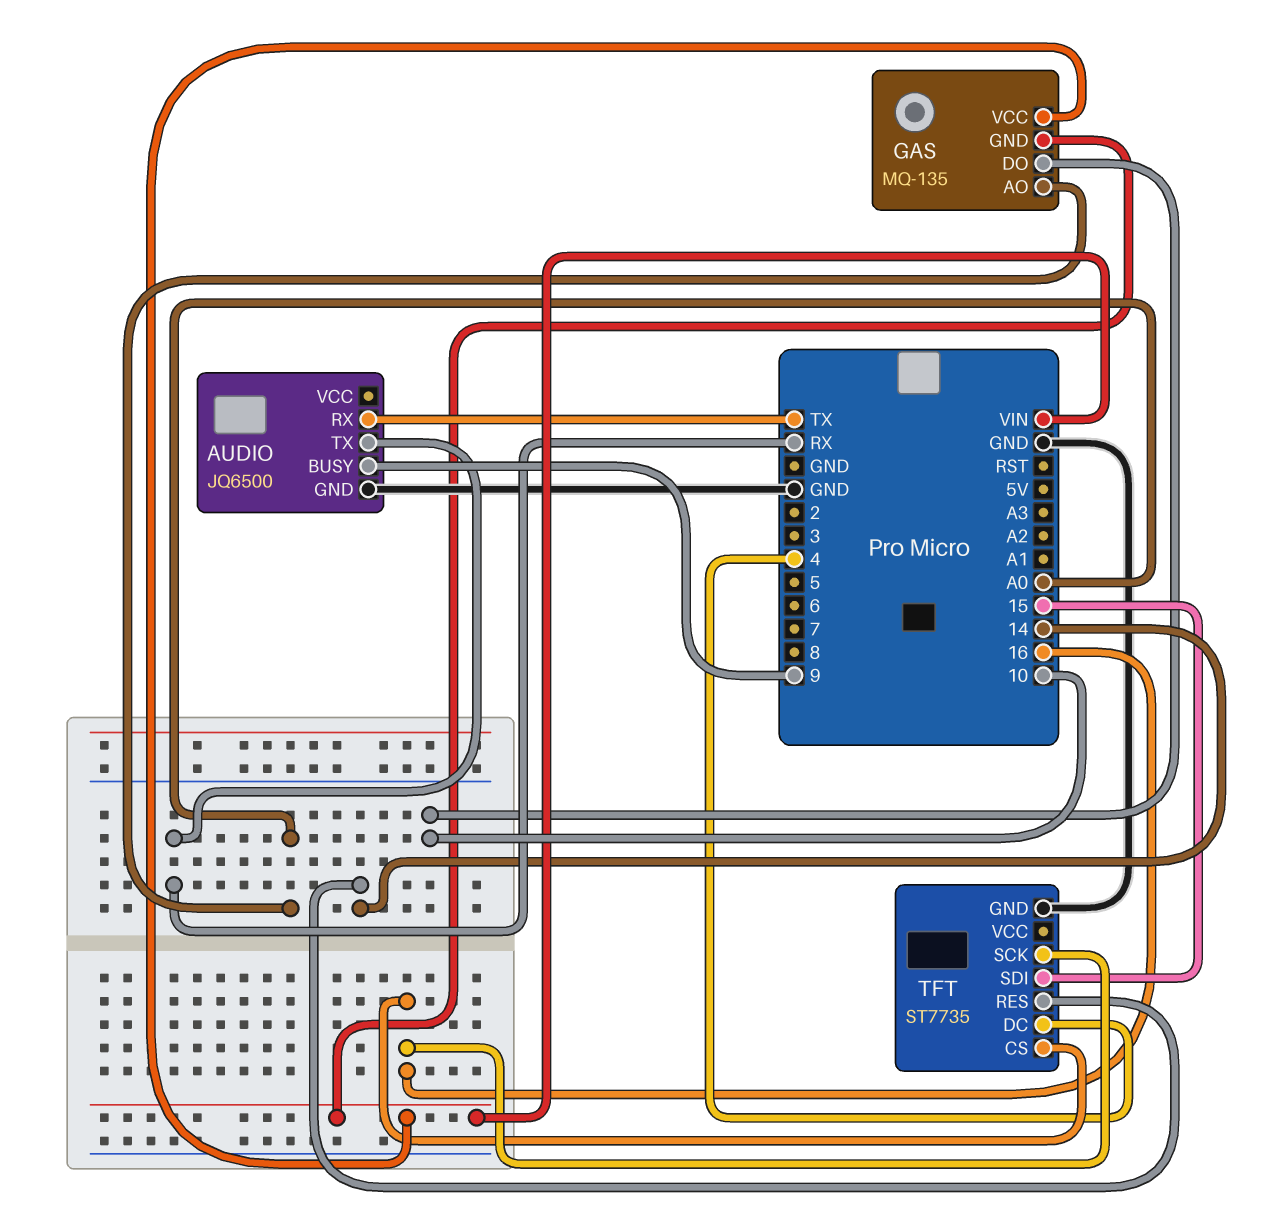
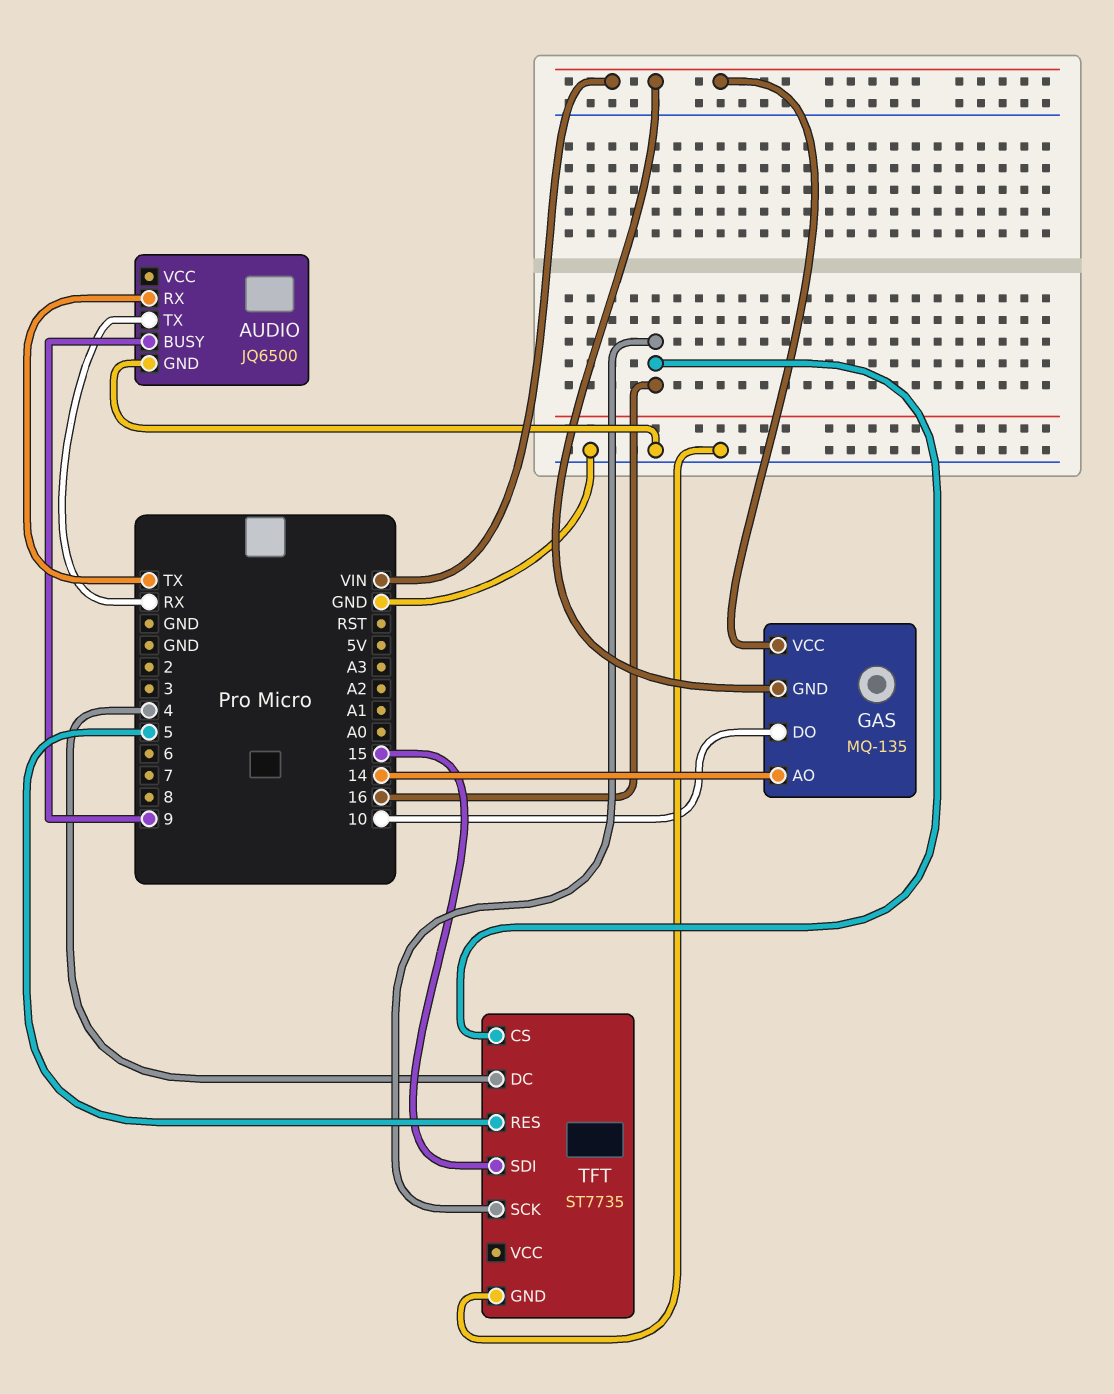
GAS pin AO: A0 -> 14
TFT pin RES: 14 -> 5

